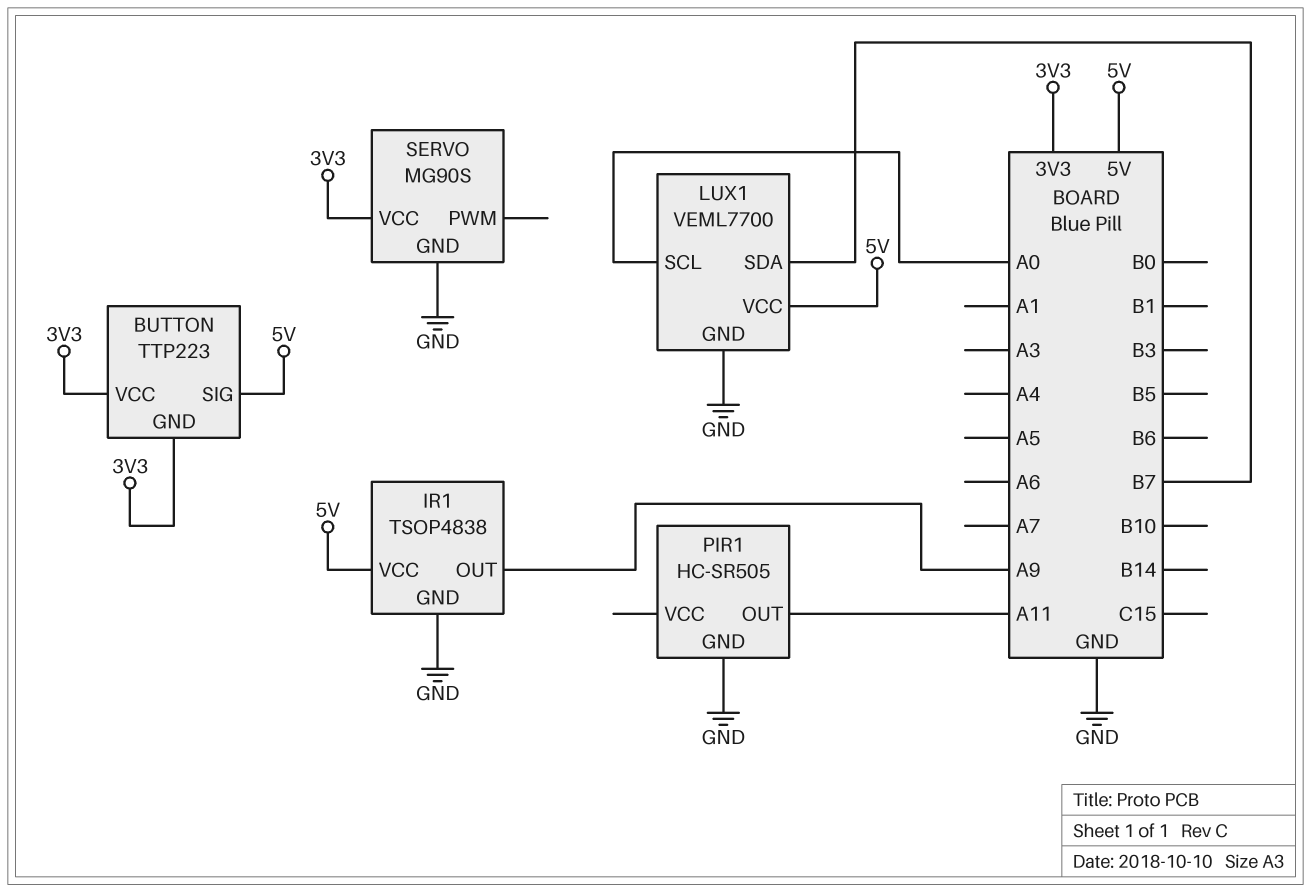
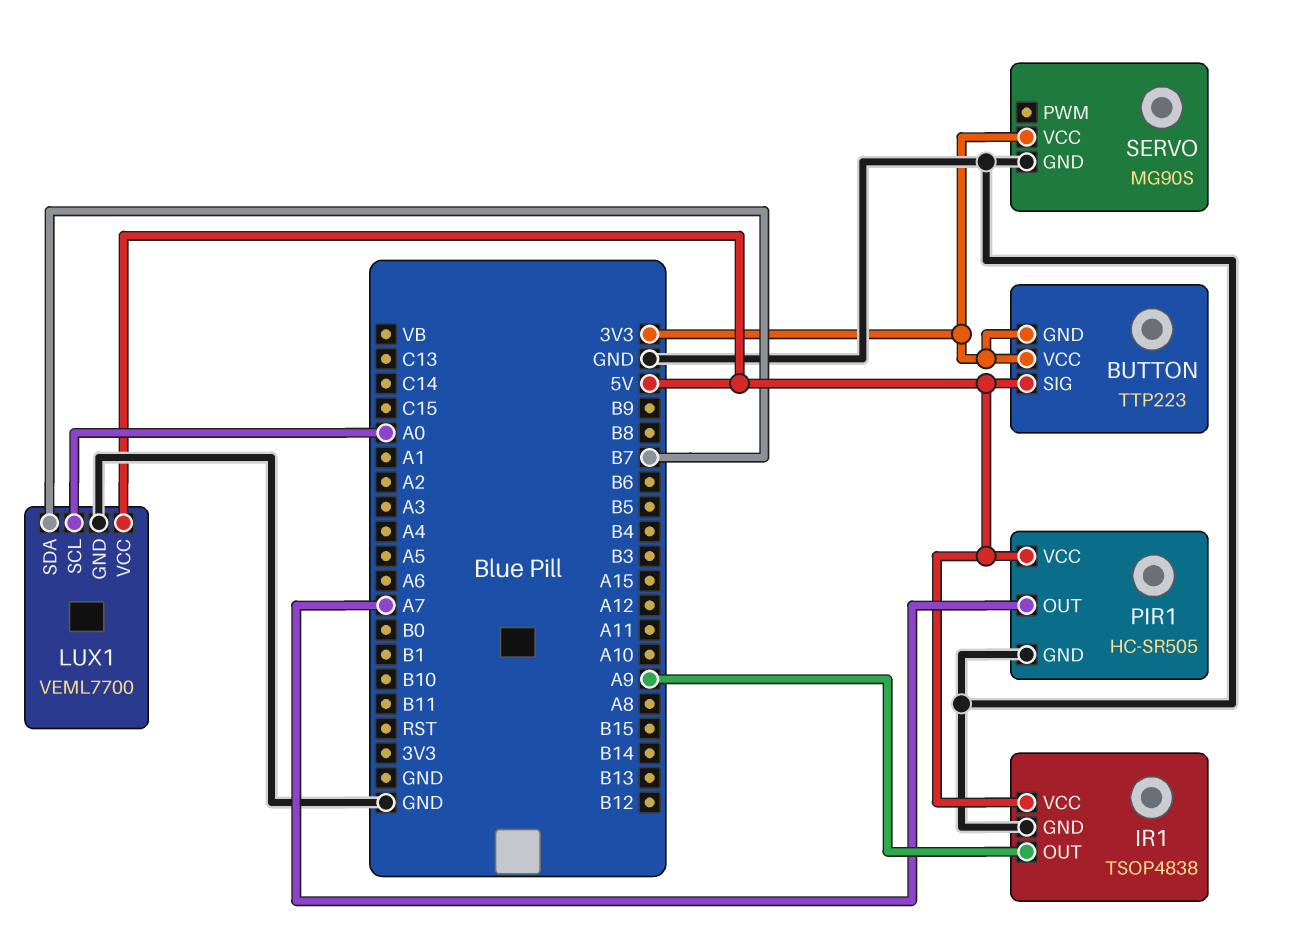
PIR1 pin OUT: A11 -> A7
PIR1 pin VCC: none -> 5V

